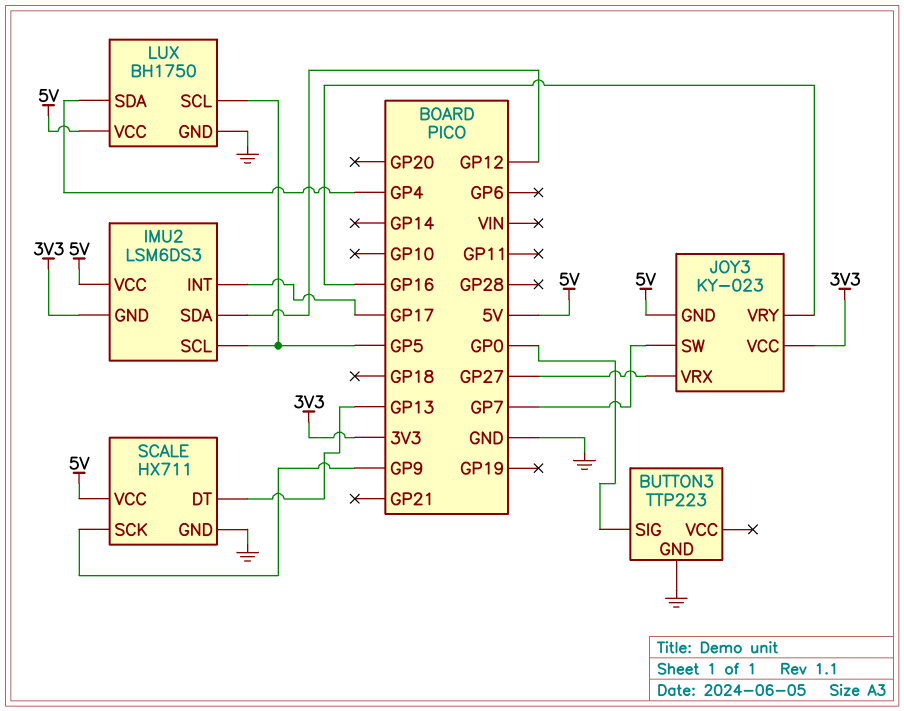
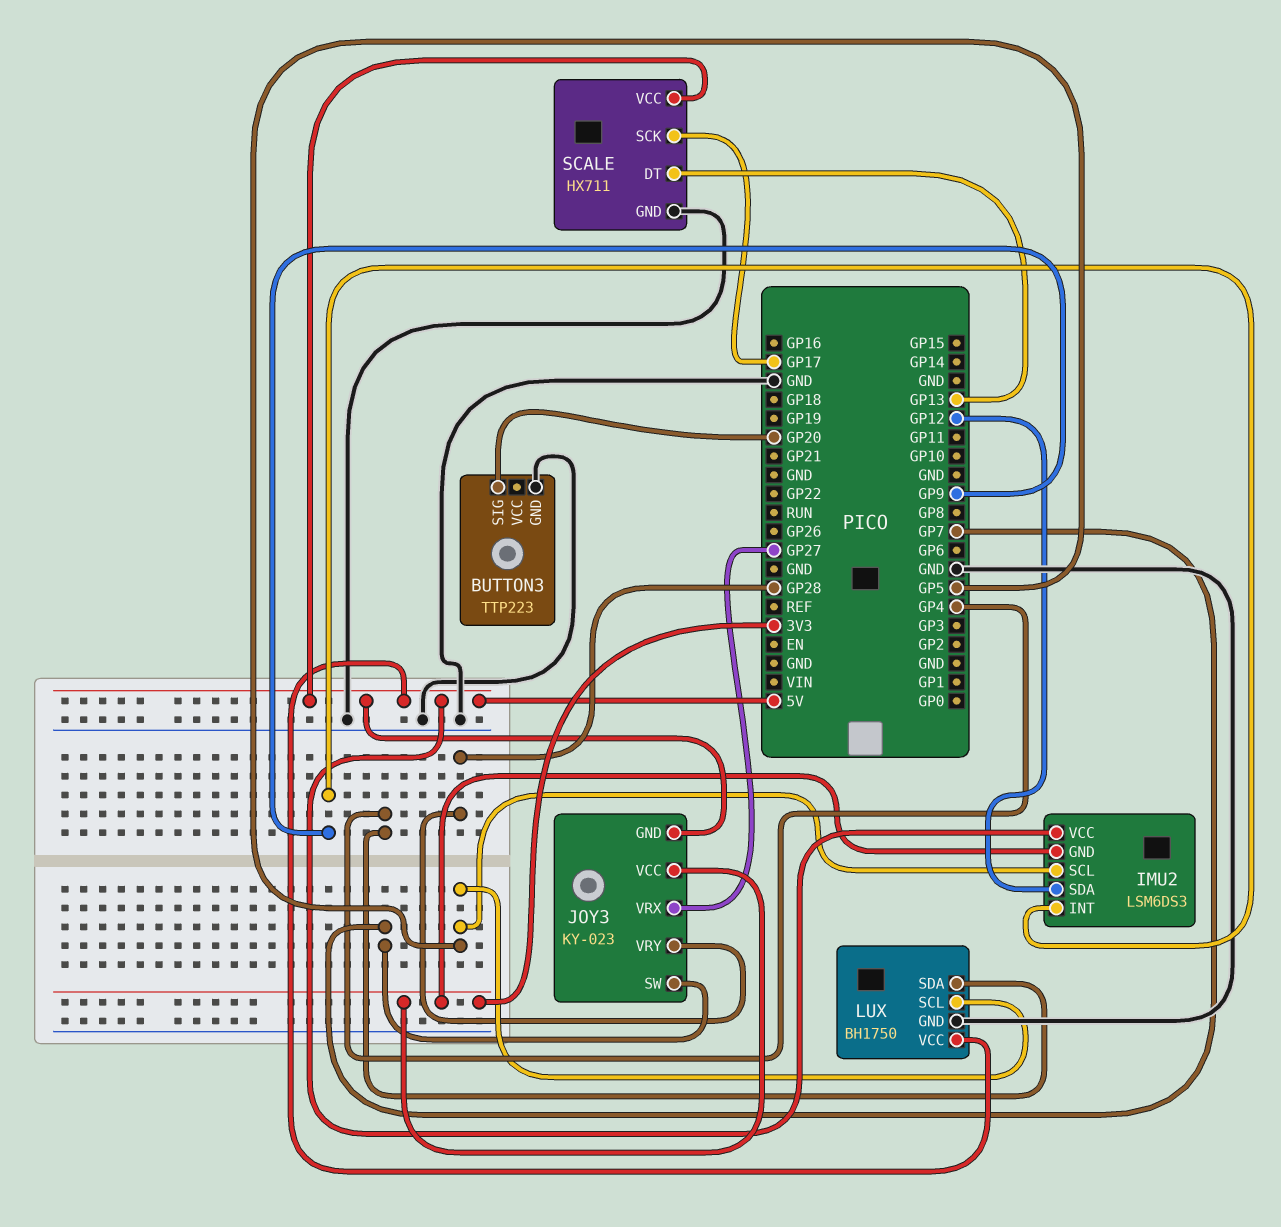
BUTTON3 pin SIG: GP0 -> GP20
IMU2 pin INT: GP17 -> GP9
JOY3 pin VRY: GP16 -> GP28
SCALE pin SCK: GP9 -> GP17

